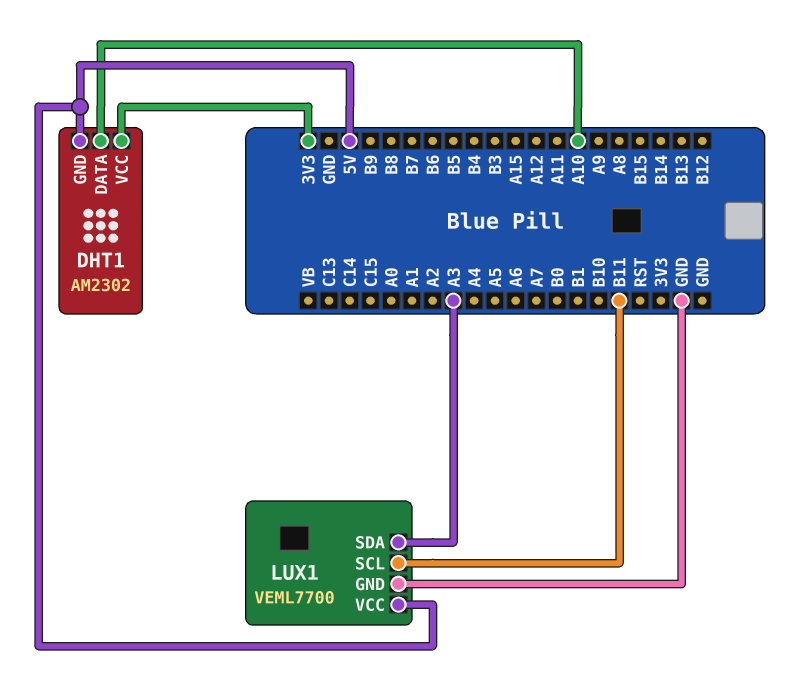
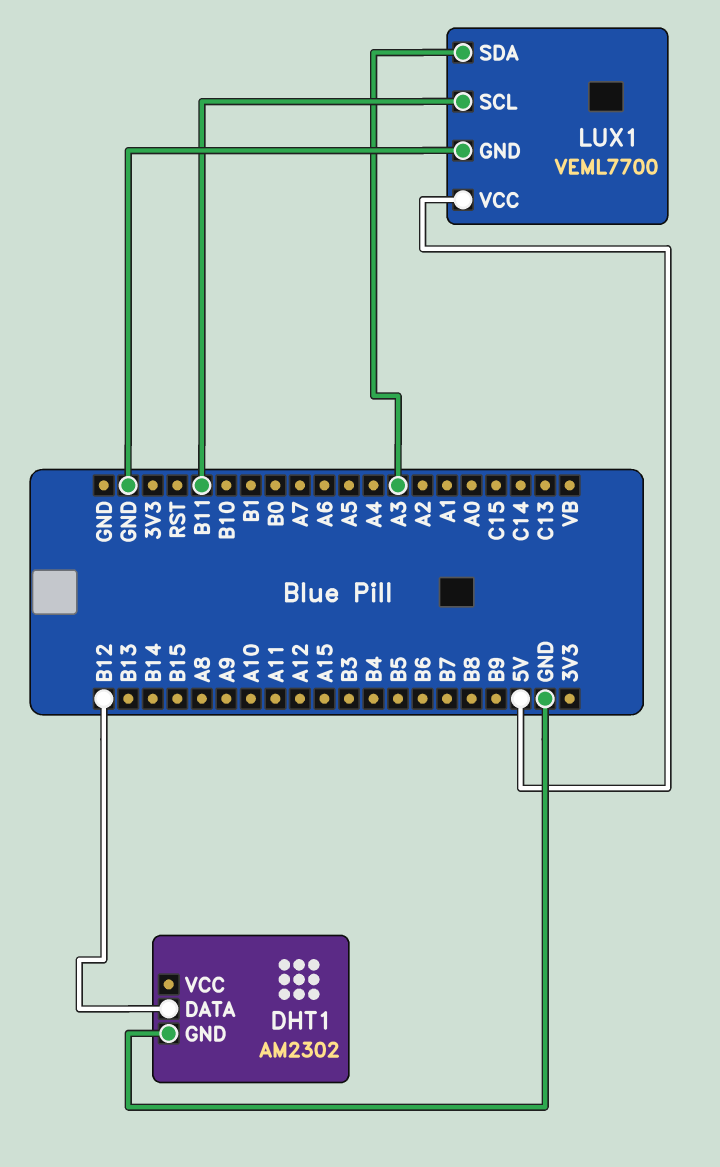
DHT1 pin DATA: A10 -> B12
DHT1 pin GND: 5V -> GND
DHT1 pin VCC: 3V3 -> none

